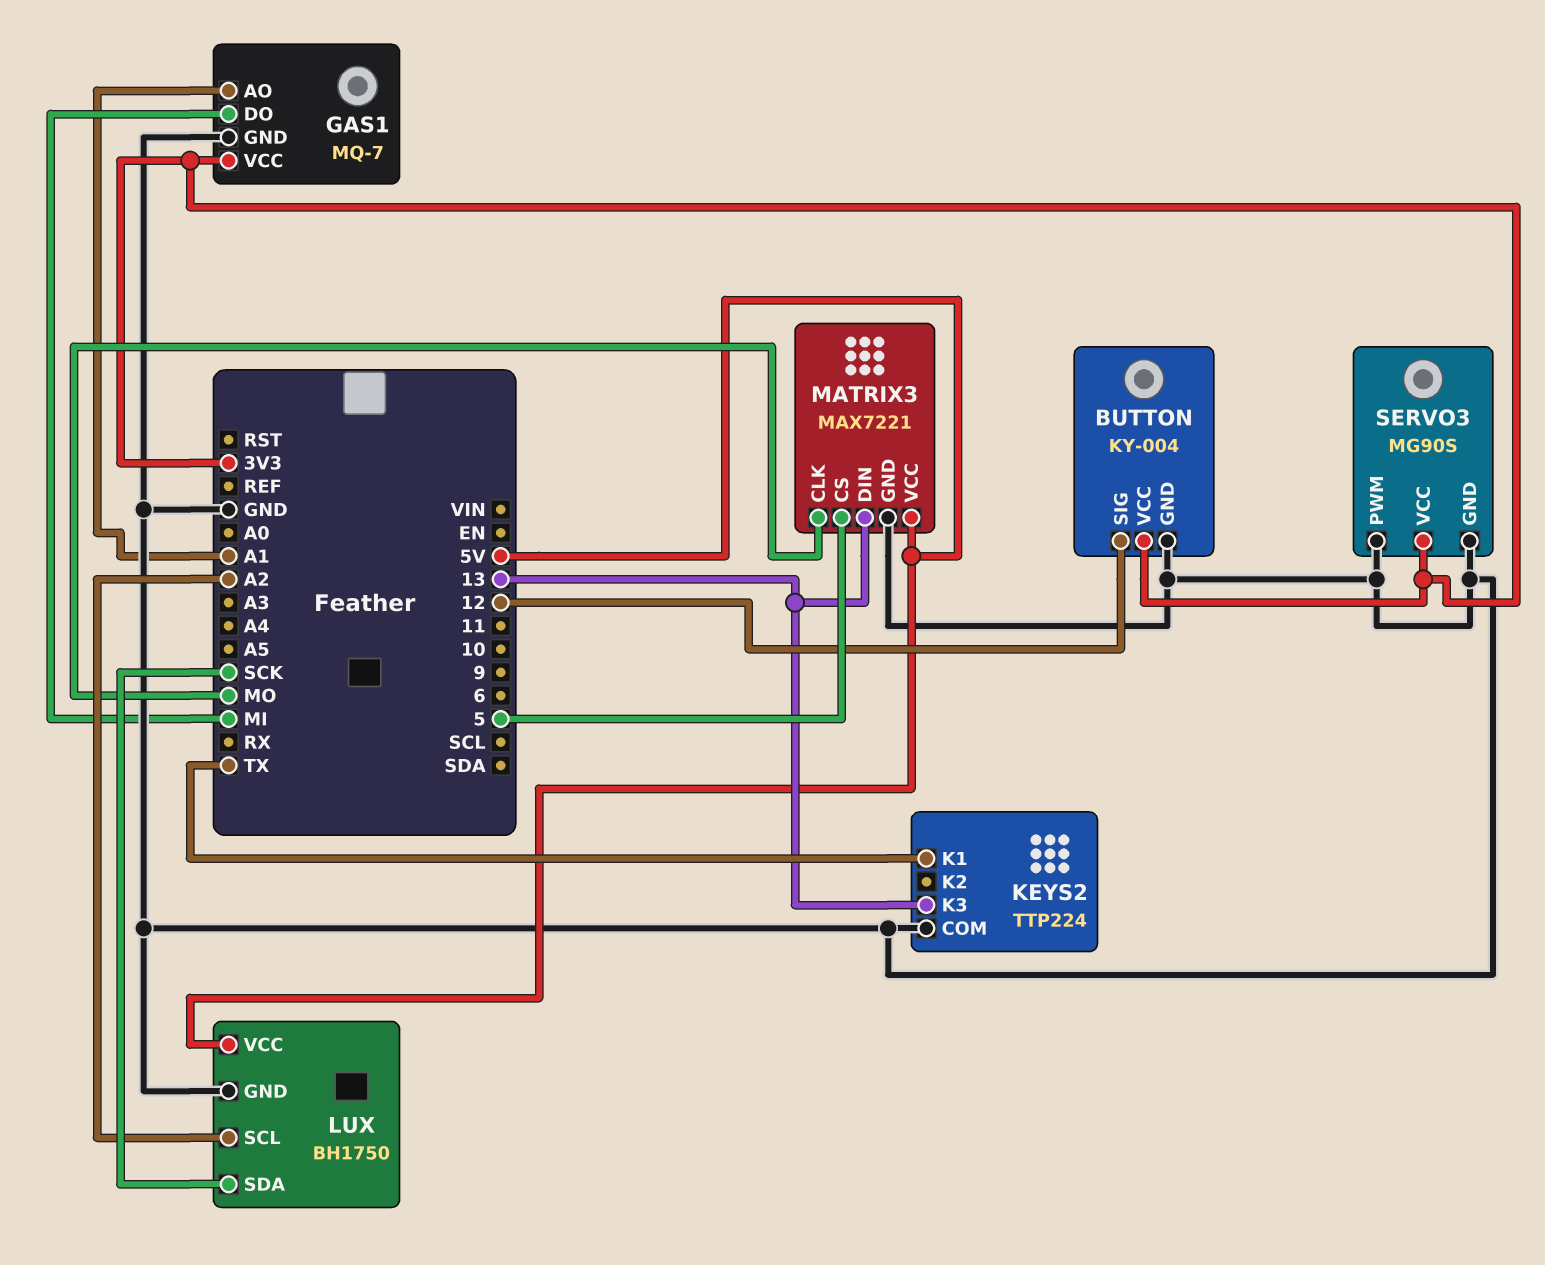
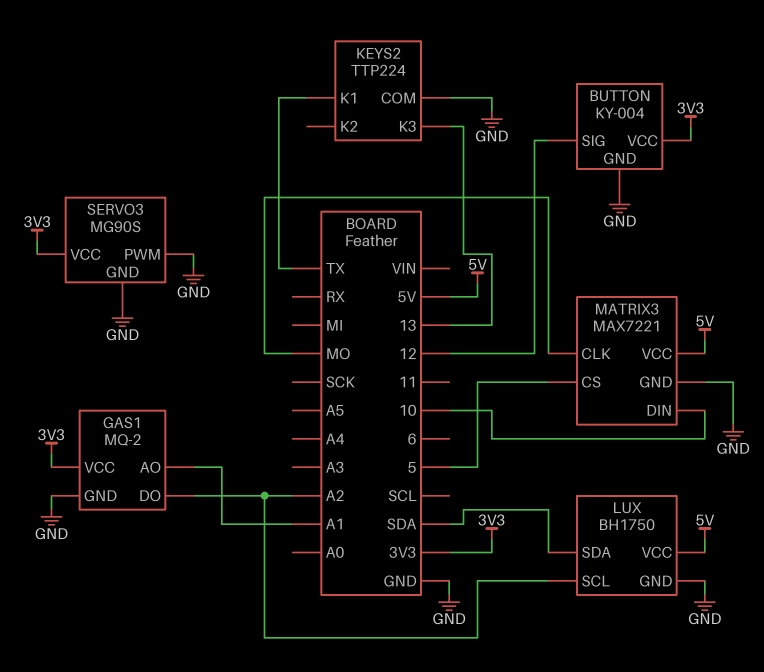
GAS1: MQ-7 -> MQ-2
GAS1 pin DO: MI -> A2
LUX pin SDA: SCK -> SDA
MATRIX3 pin DIN: 13 -> 10

